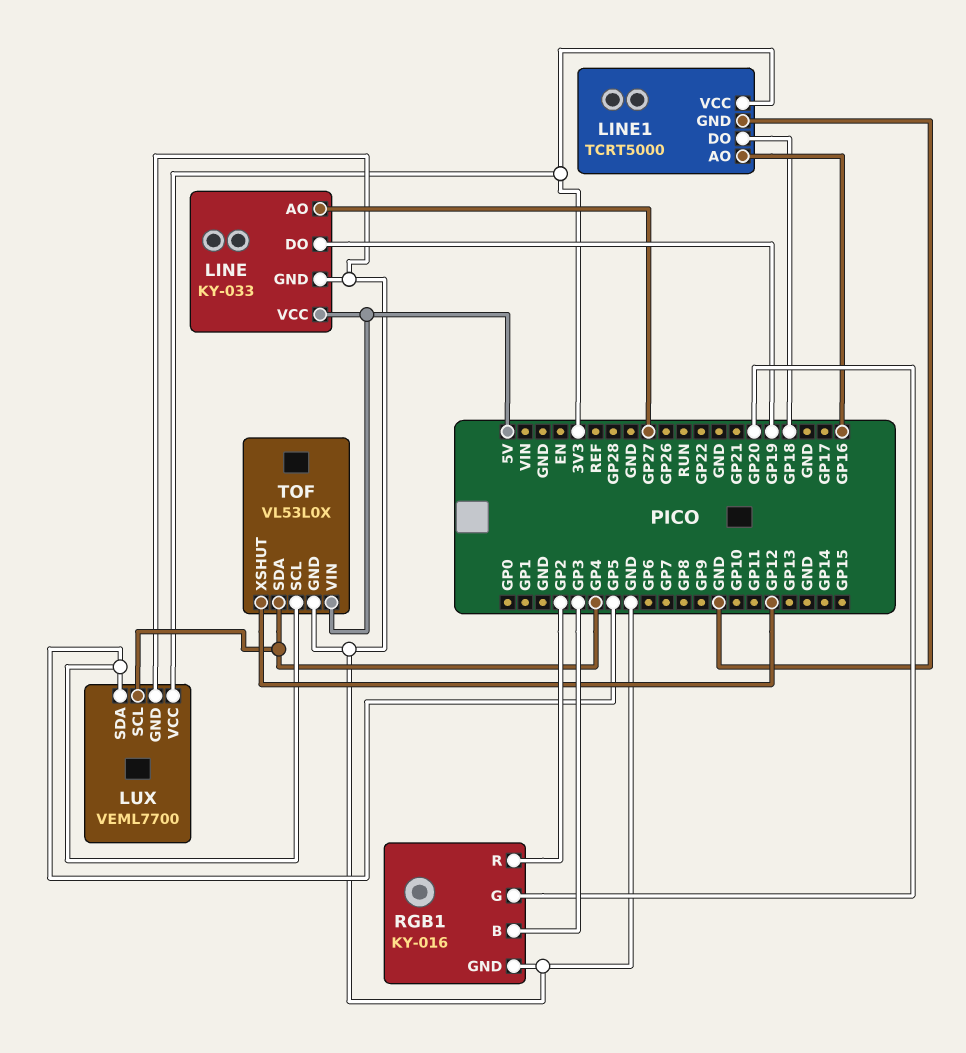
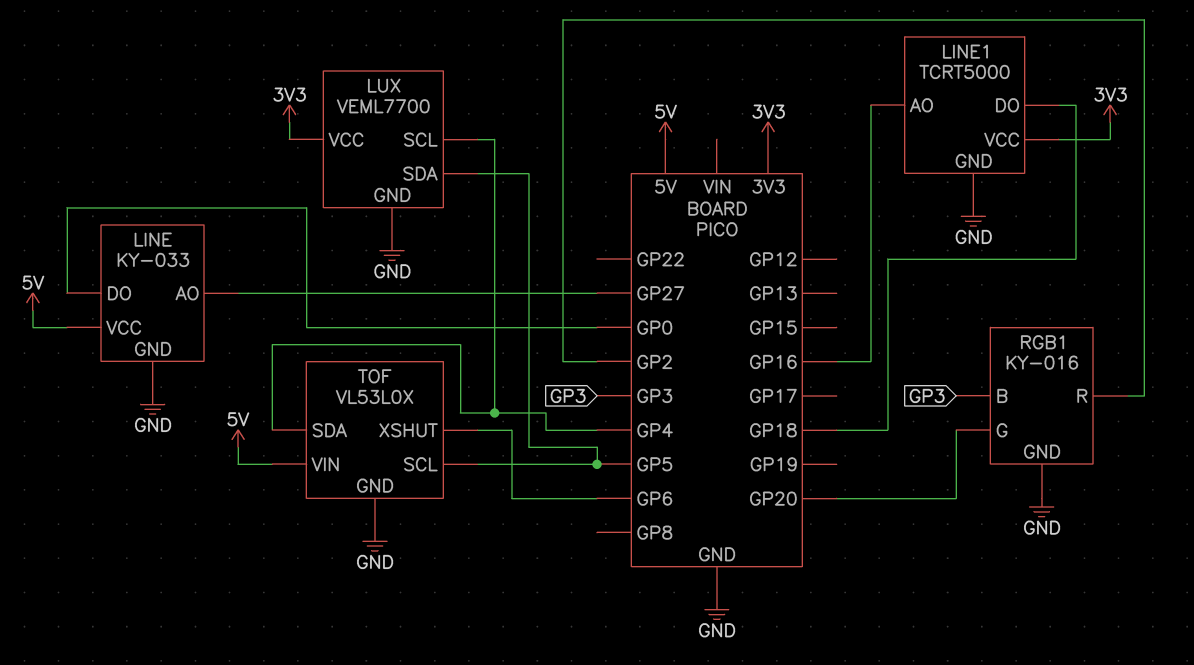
LINE pin DO: GP19 -> GP0
TOF pin XSHUT: GP12 -> GP6

